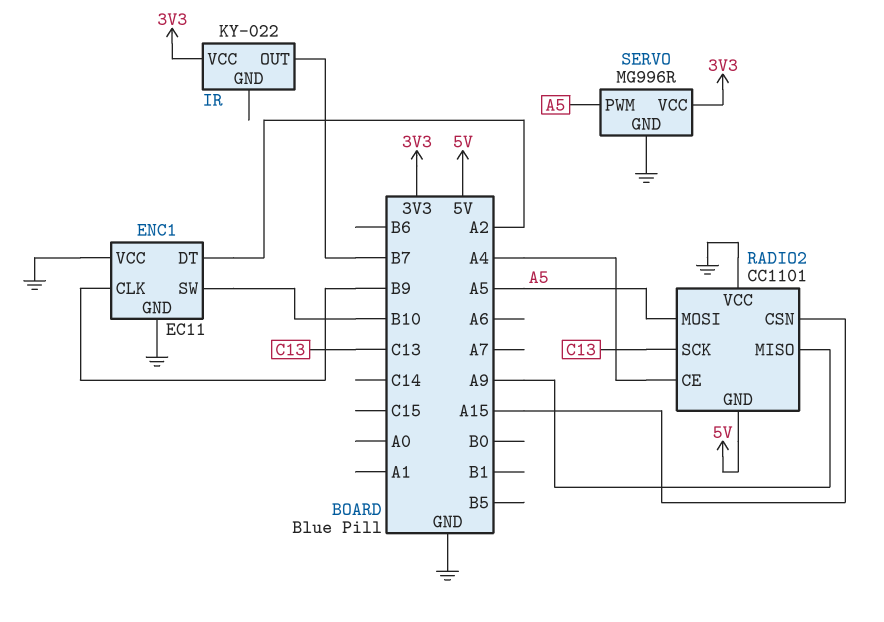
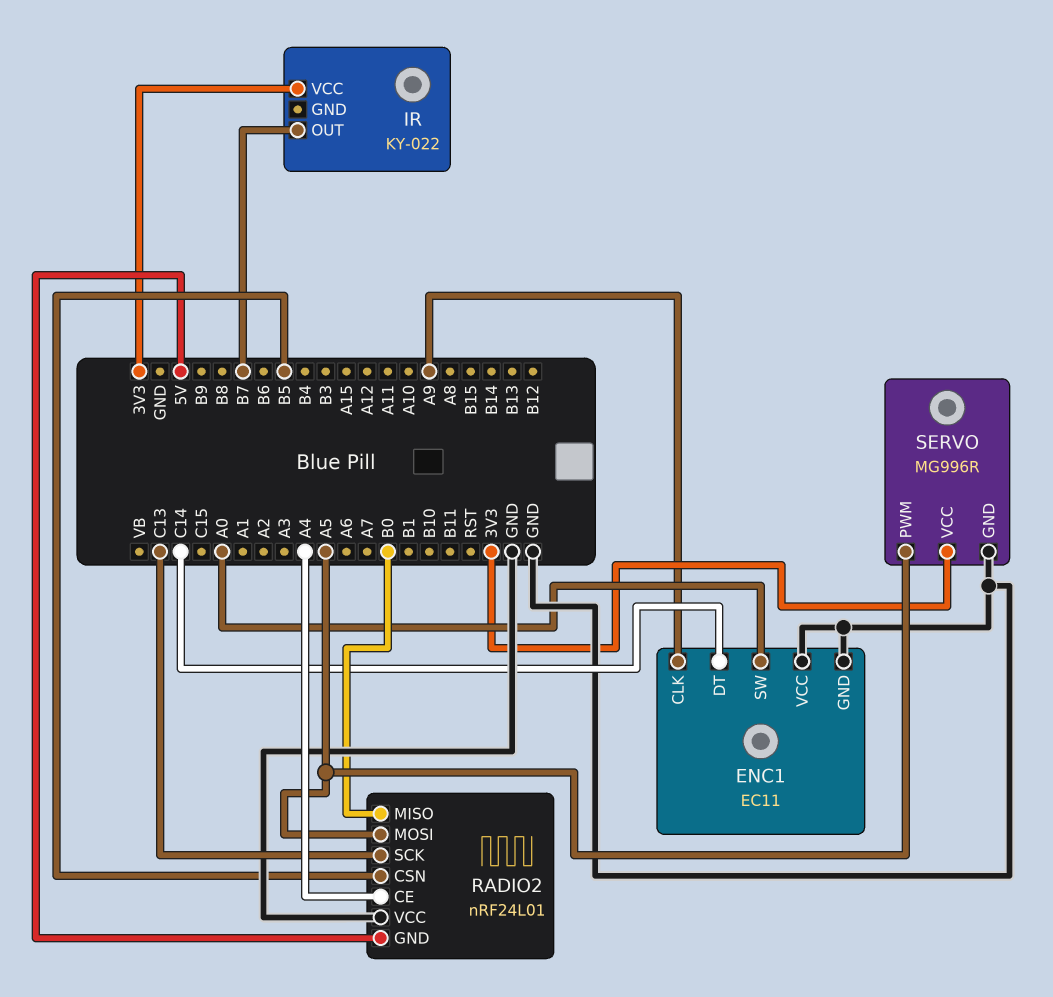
ENC1 pin CLK: B9 -> A9
ENC1 pin DT: A2 -> C14
ENC1 pin SW: B10 -> A0
RADIO2: CC1101 -> nRF24L01
RADIO2 pin CSN: A15 -> B5
RADIO2 pin MISO: A9 -> B0

